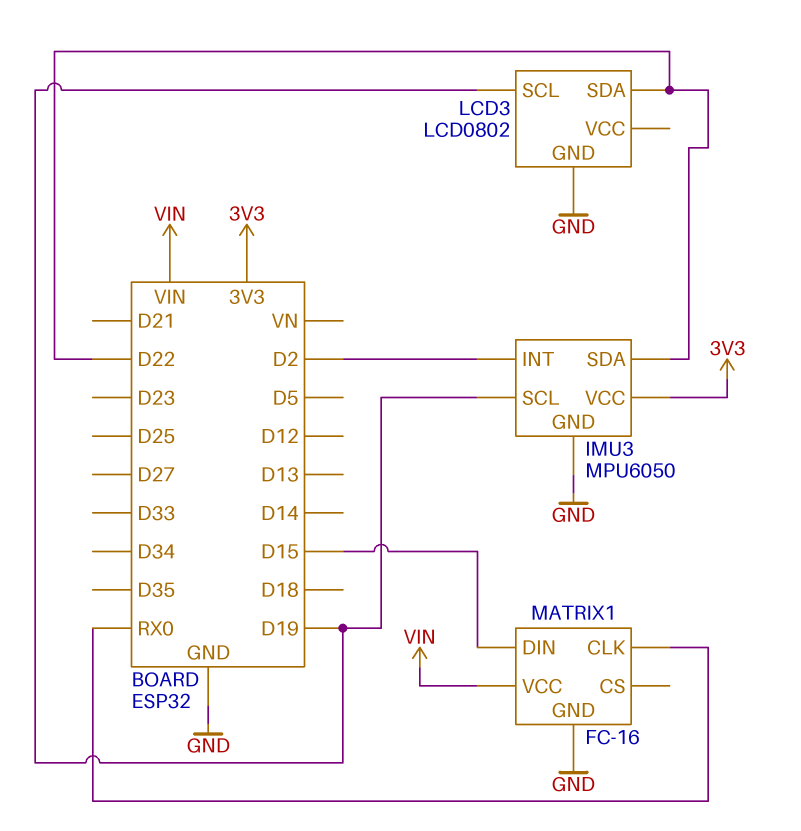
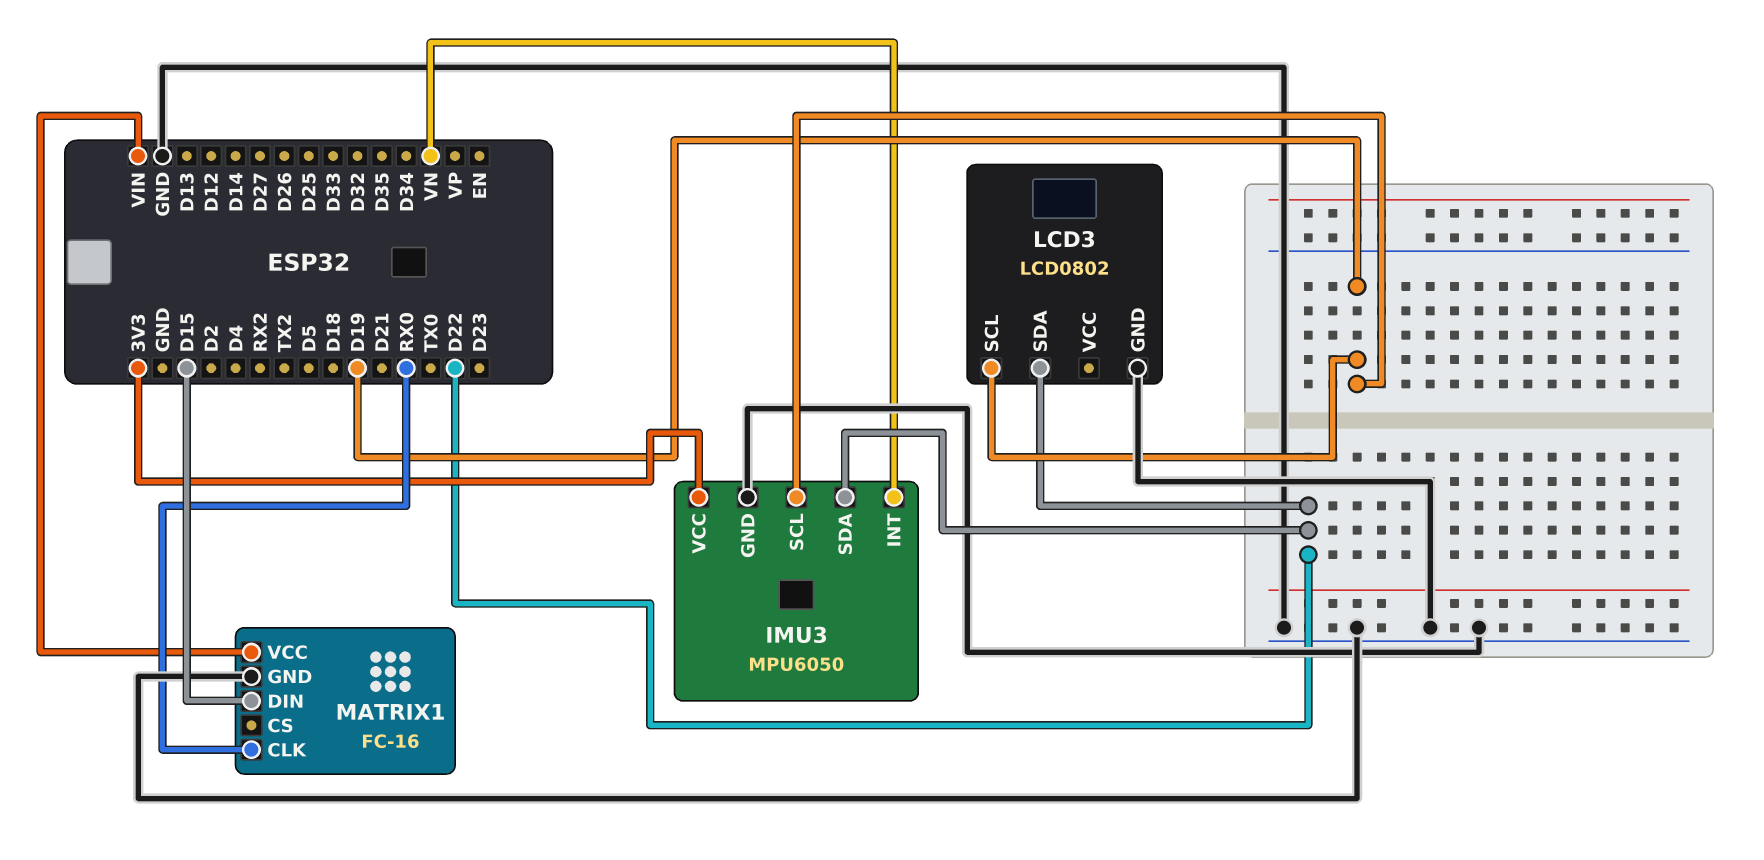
IMU3 pin INT: D2 -> VN

